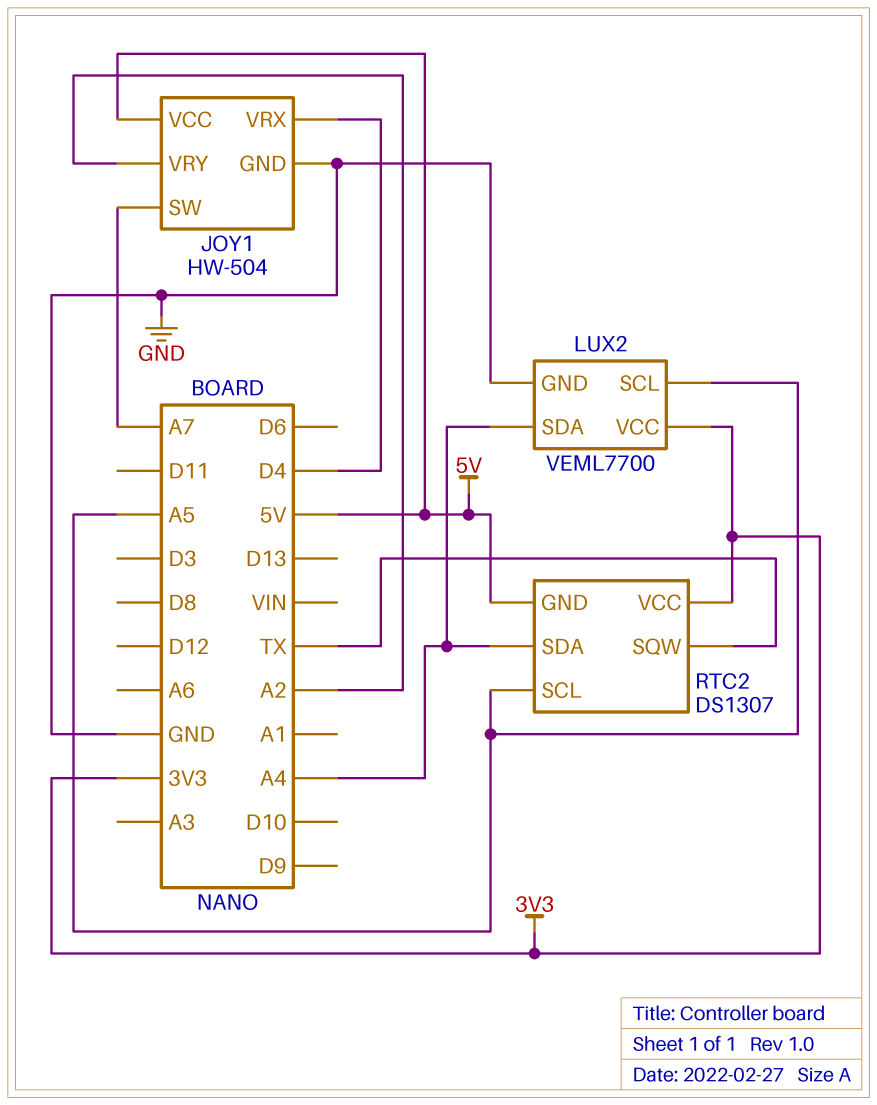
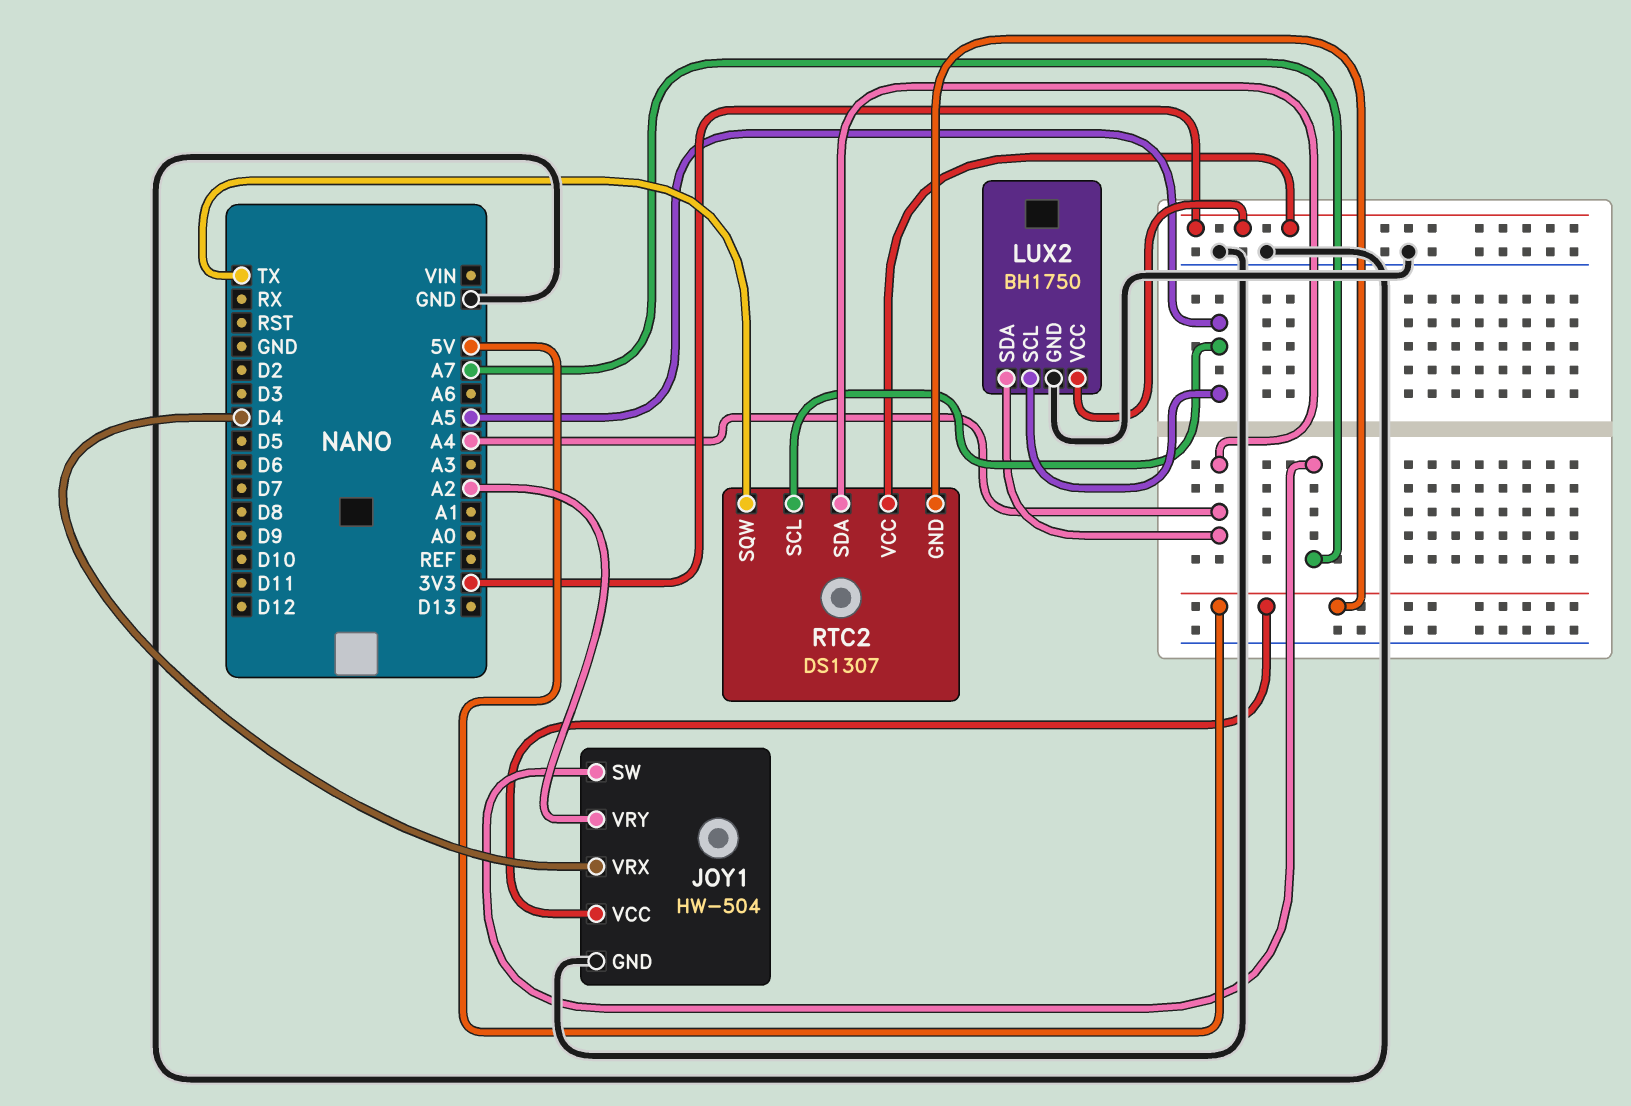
LUX2: VEML7700 -> BH1750

